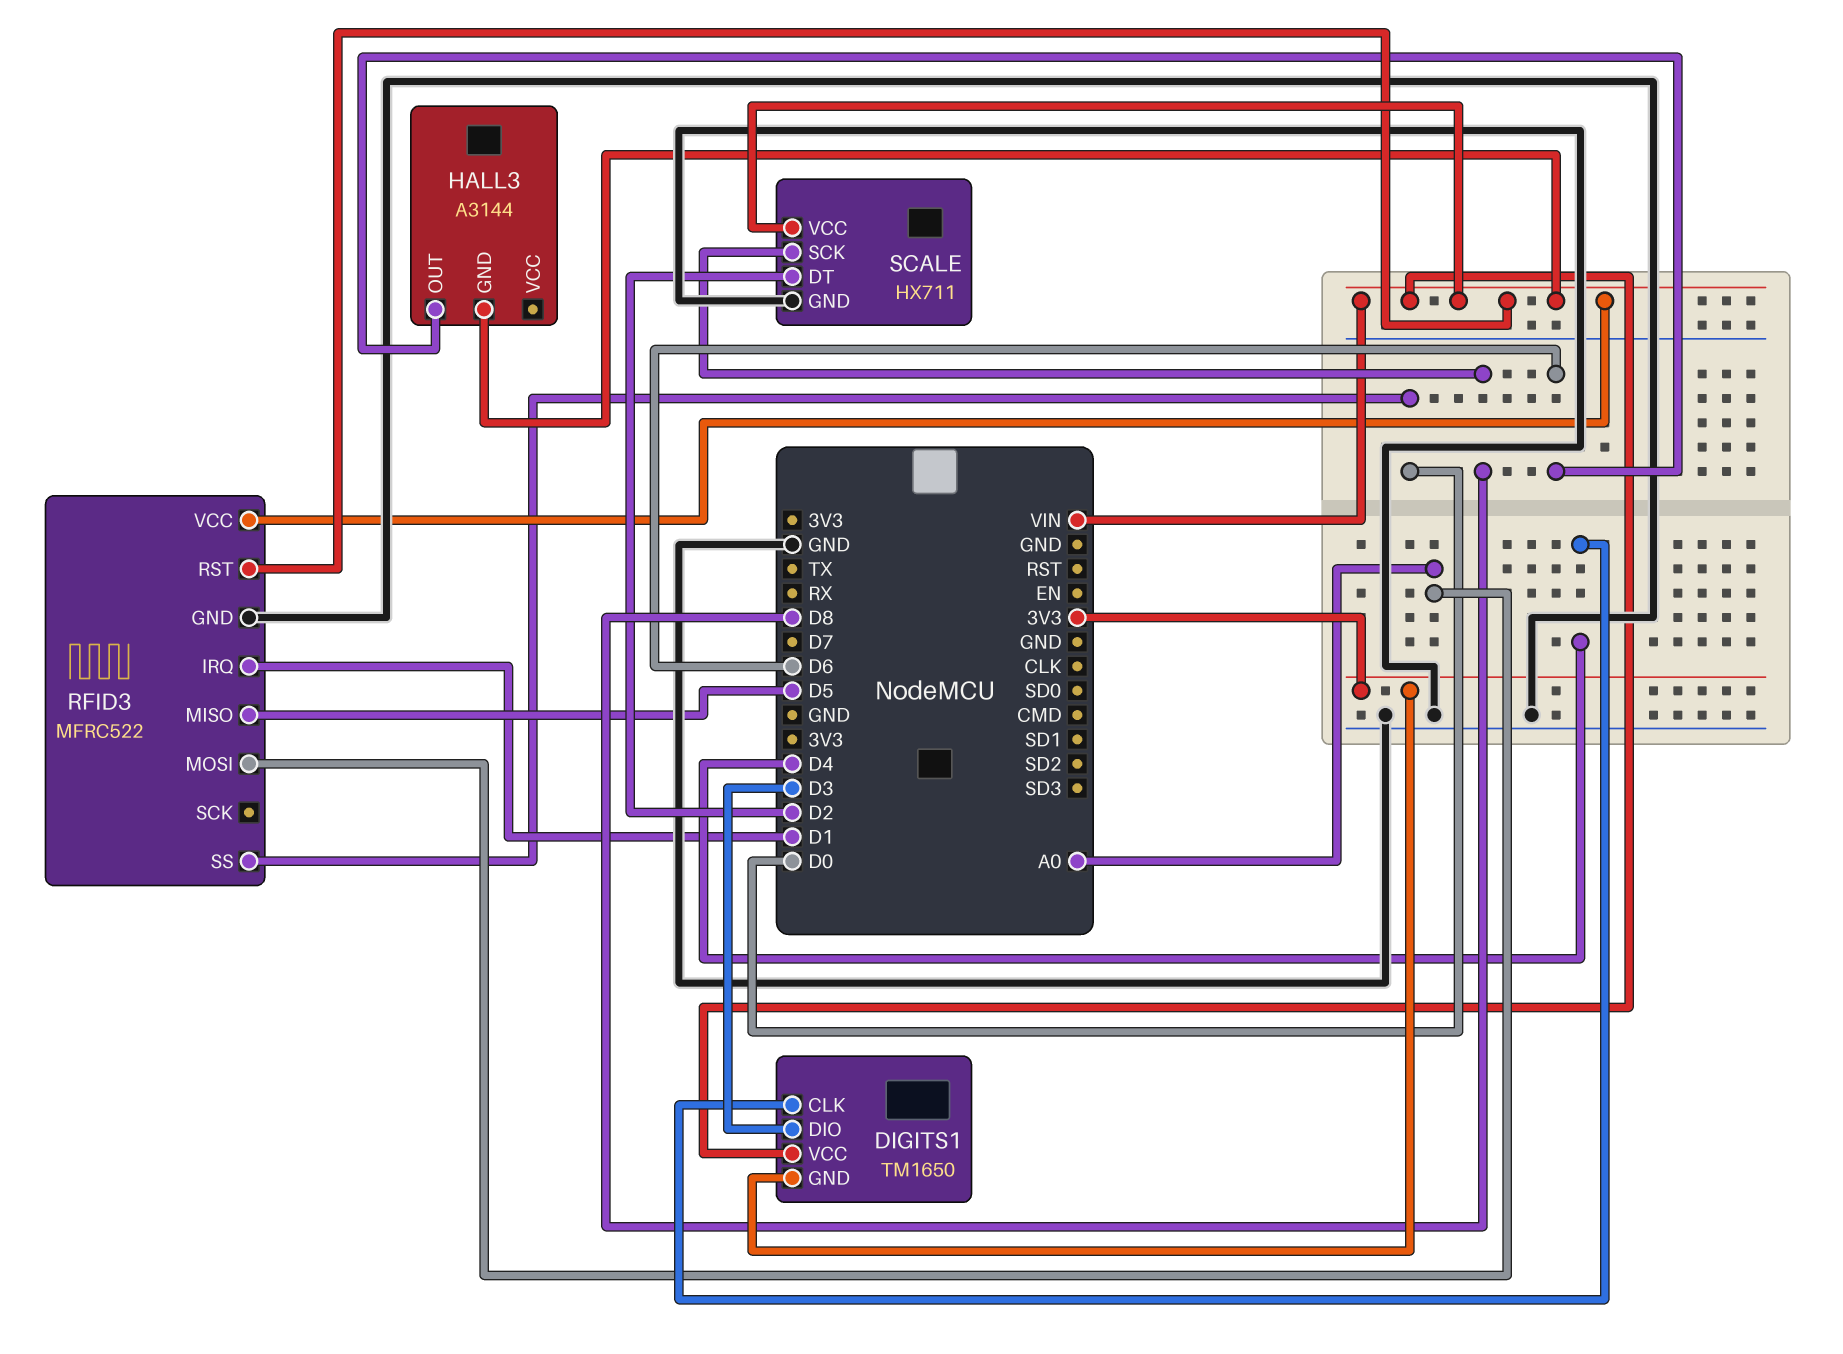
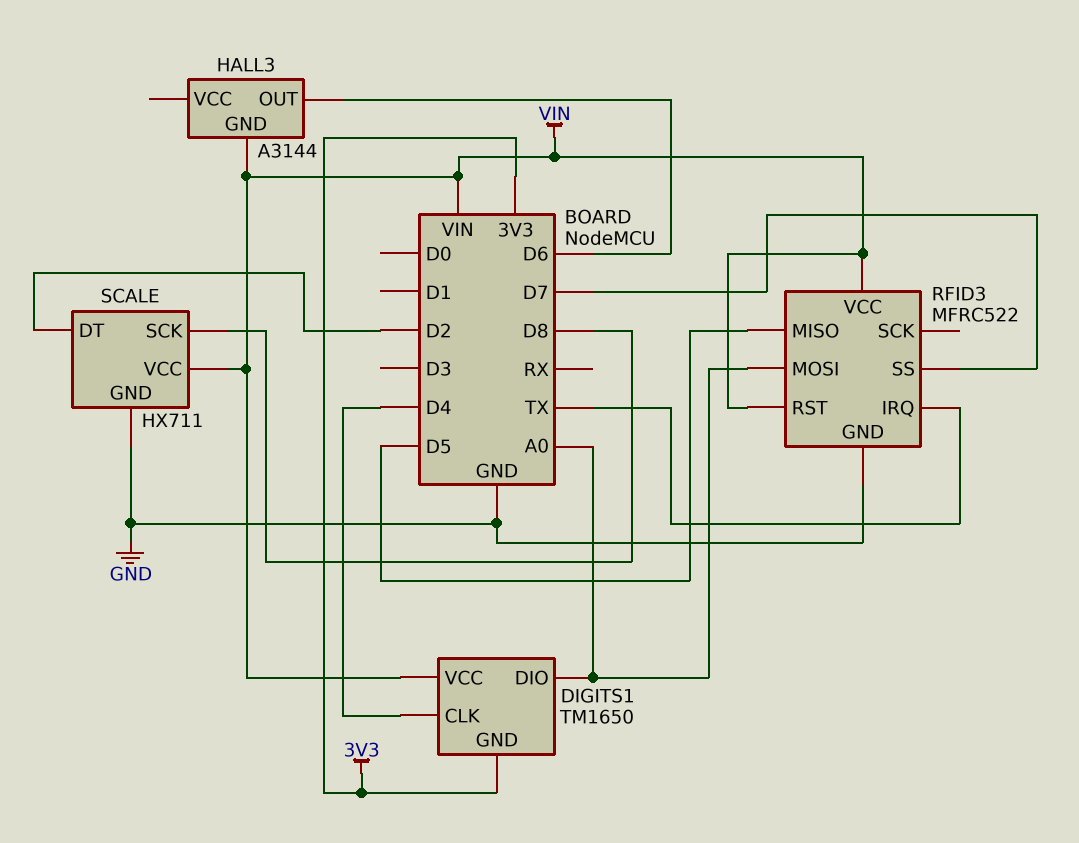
DIGITS1 pin DIO: D3 -> A0
RFID3 pin IRQ: D1 -> TX
RFID3 pin SS: D0 -> D7

